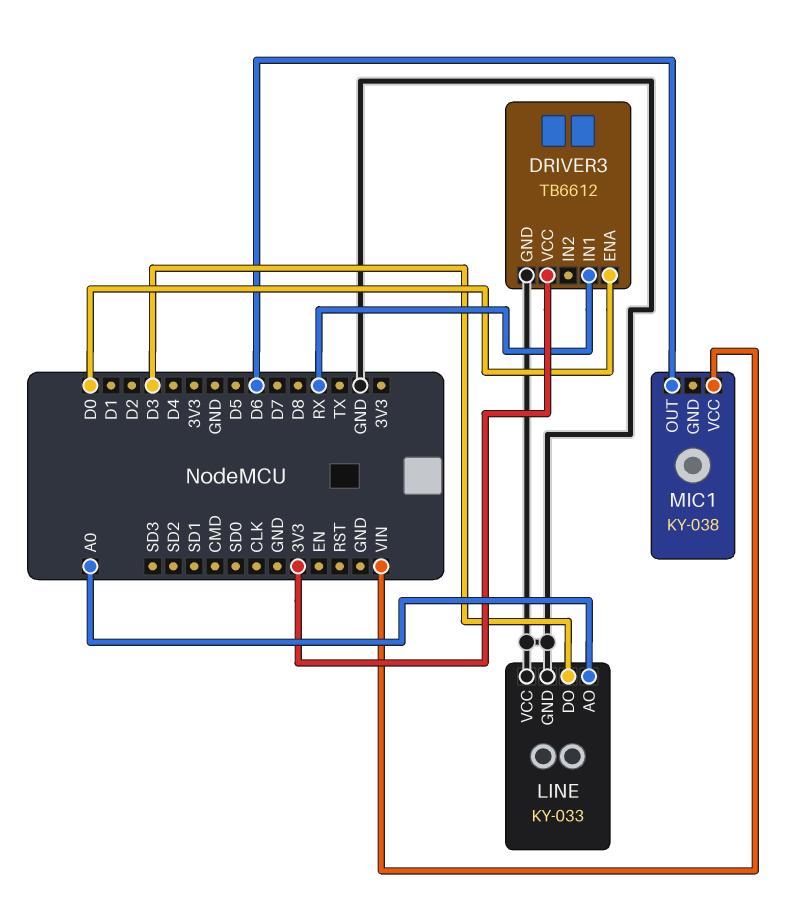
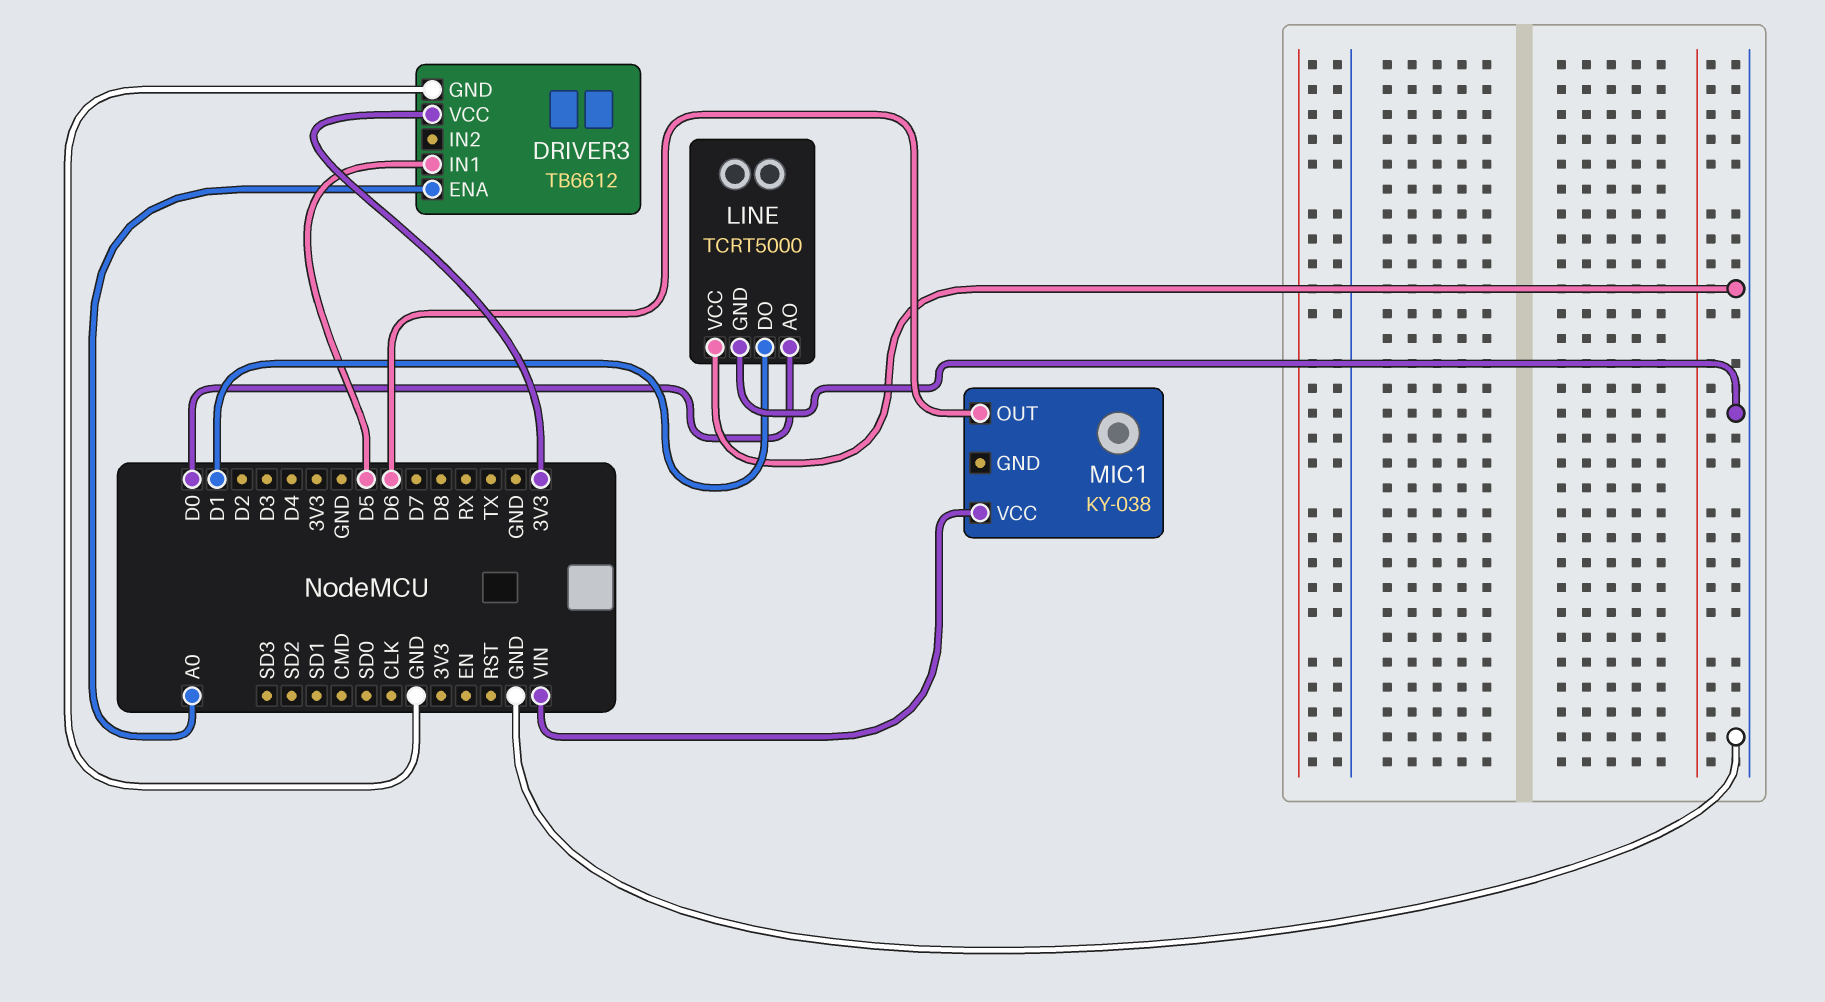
DRIVER3 pin ENA: D0 -> A0
DRIVER3 pin IN1: RX -> D5
LINE: KY-033 -> TCRT5000
LINE pin AO: A0 -> D0
LINE pin DO: D3 -> D1

